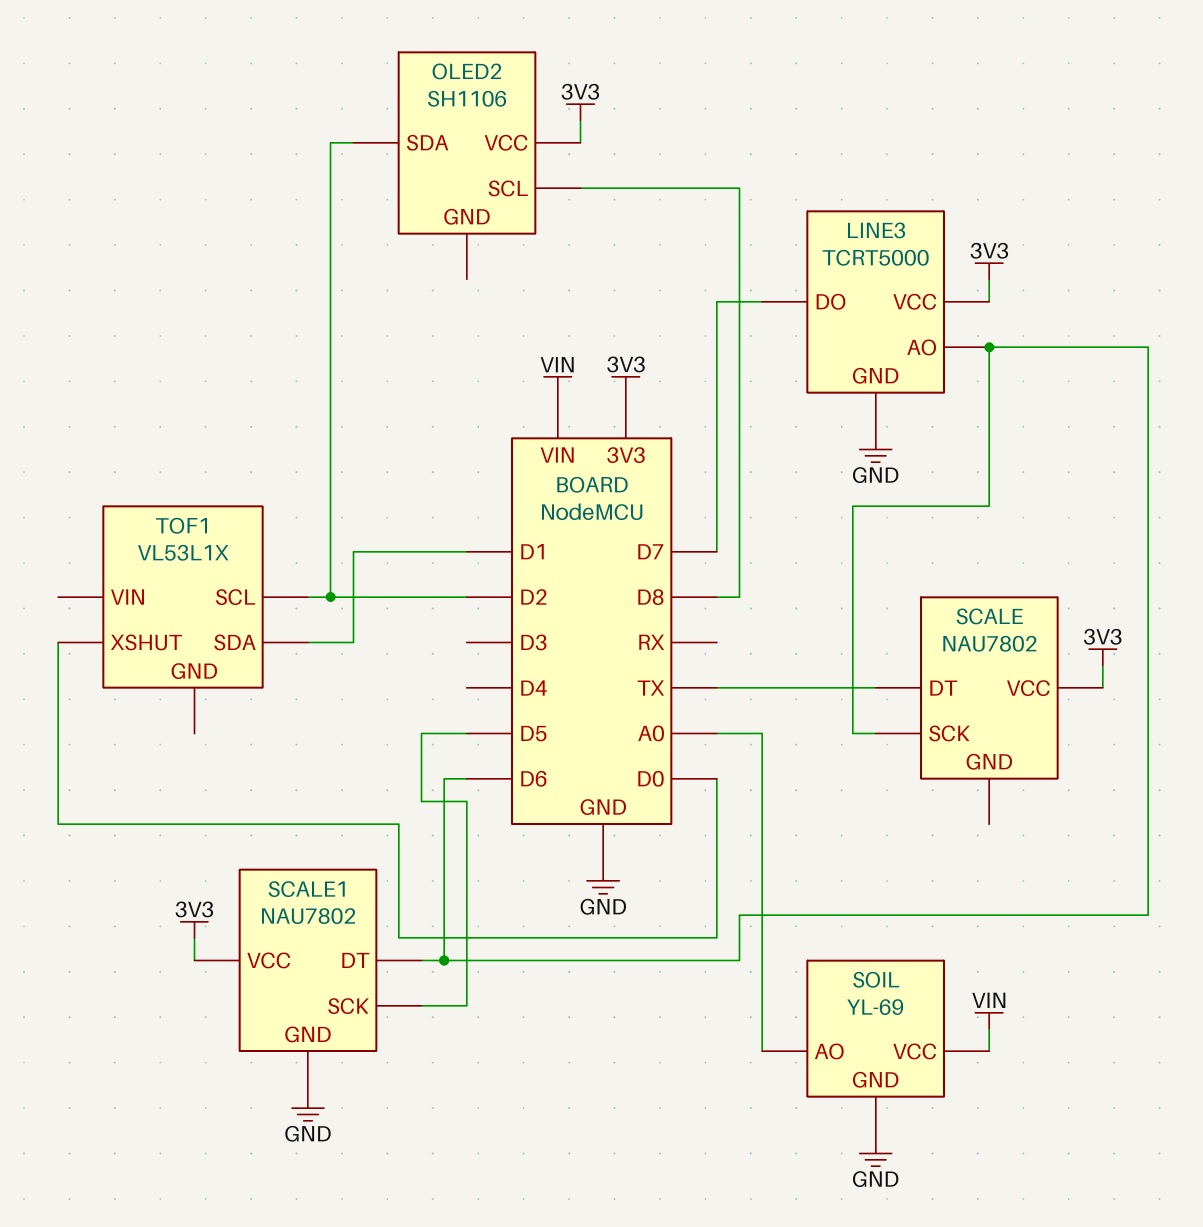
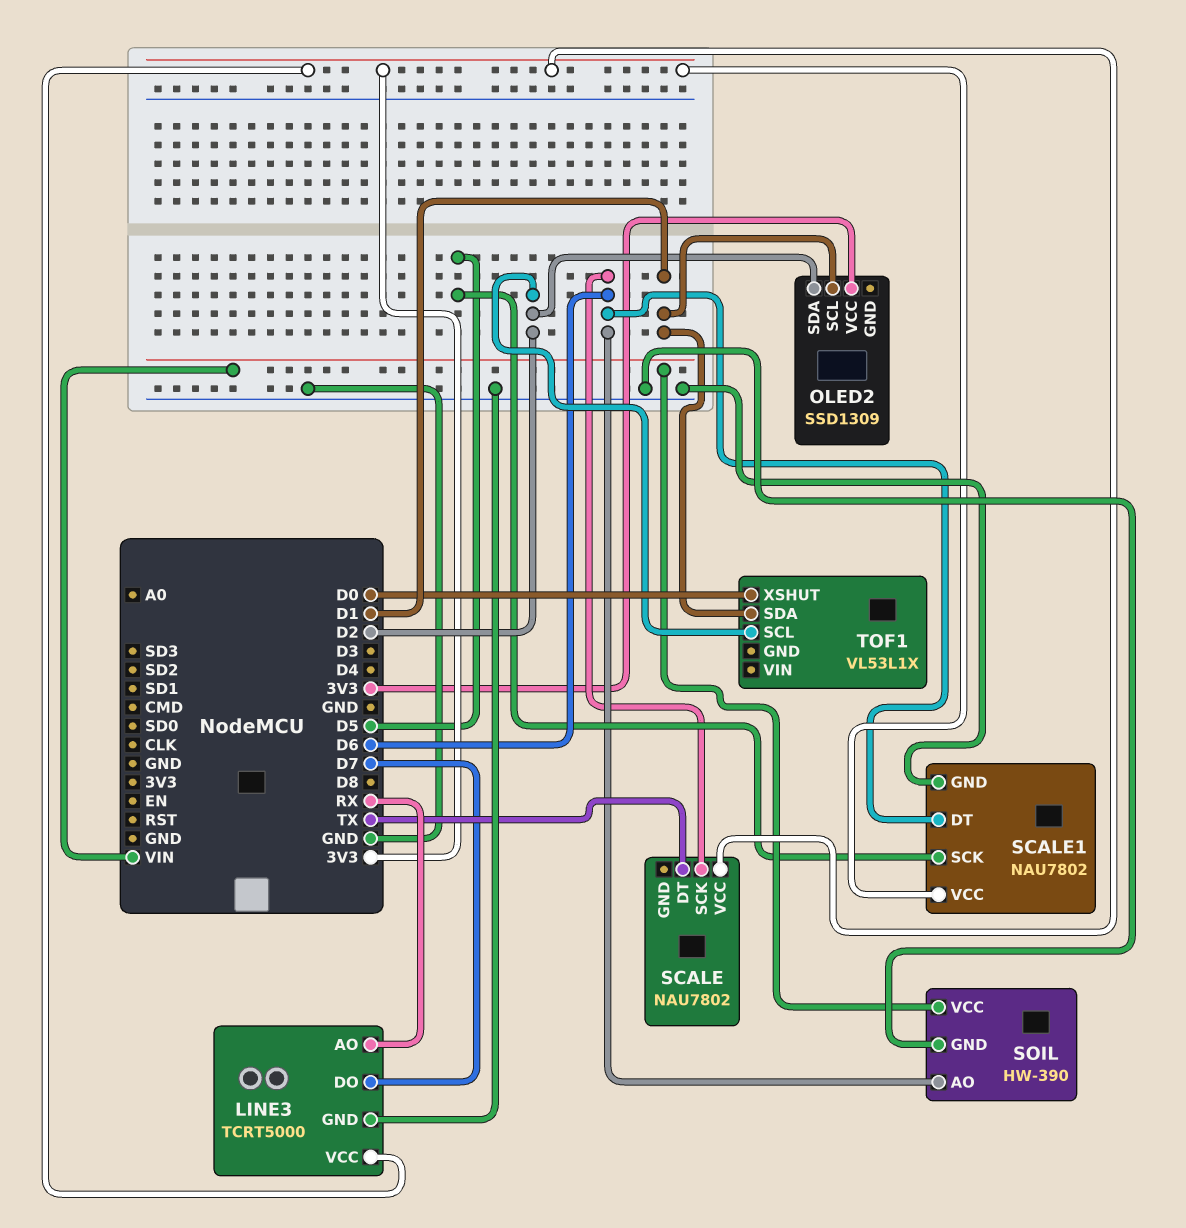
LINE3 pin AO: D6 -> RX
OLED2: SH1106 -> SSD1309
OLED2 pin SCL: D8 -> D1
SOIL: YL-69 -> HW-390
SOIL pin AO: A0 -> D6

